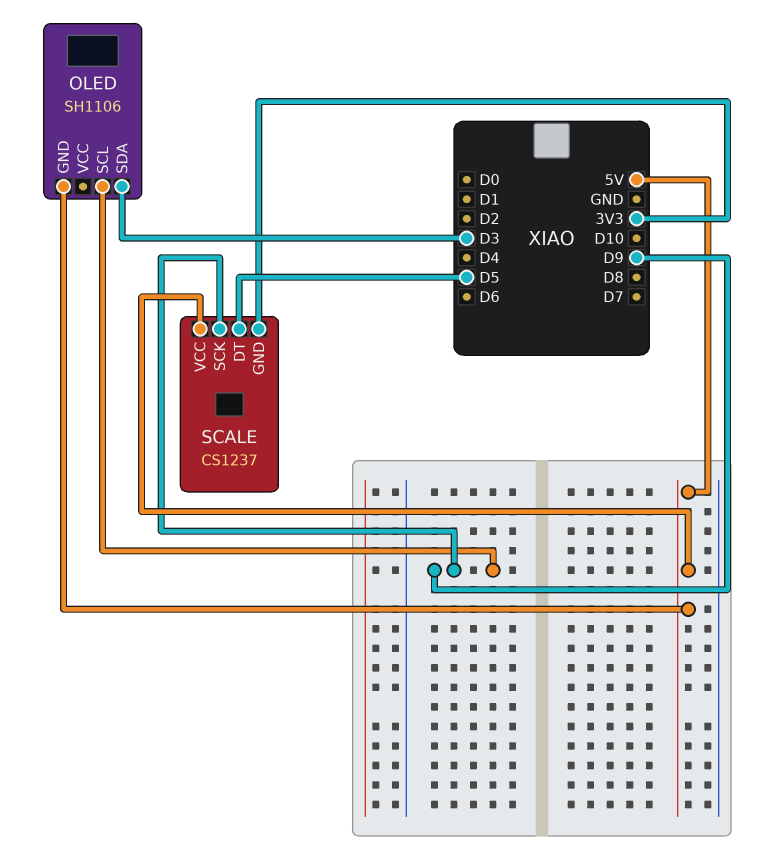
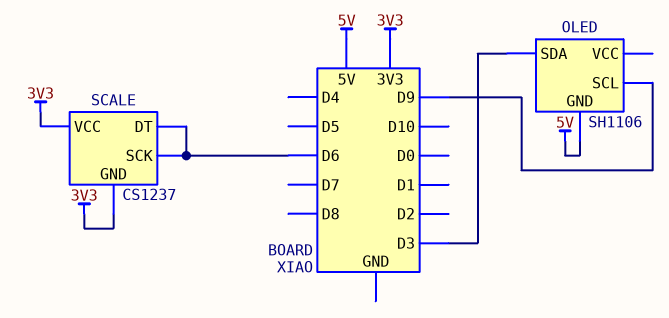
SCALE pin DT: D5 -> D6
SCALE pin SCK: D9 -> D6
SCALE pin VCC: 5V -> 3V3

